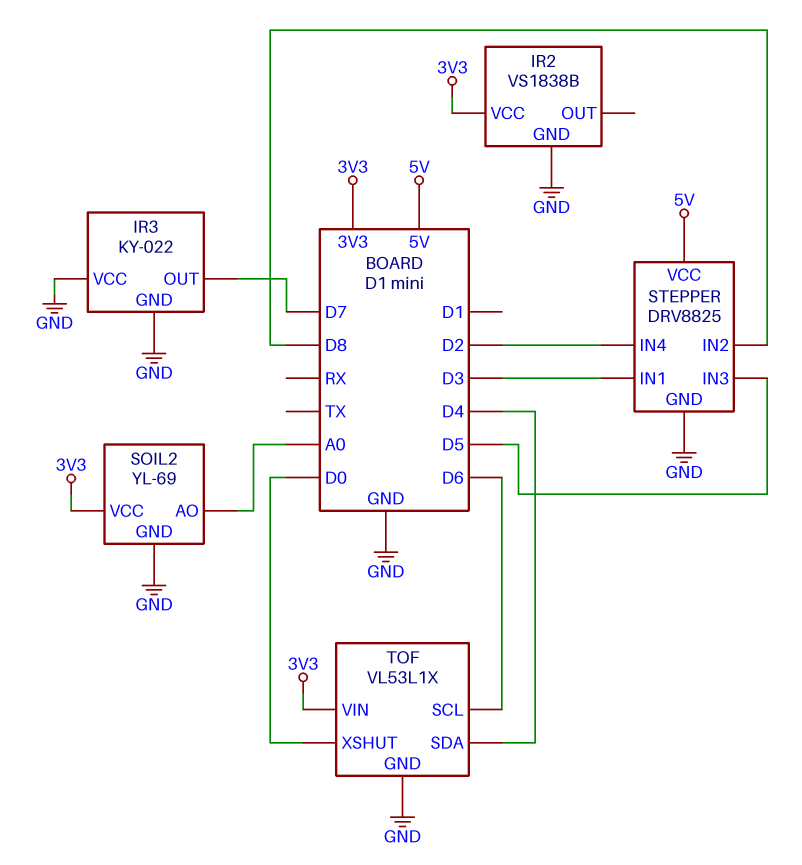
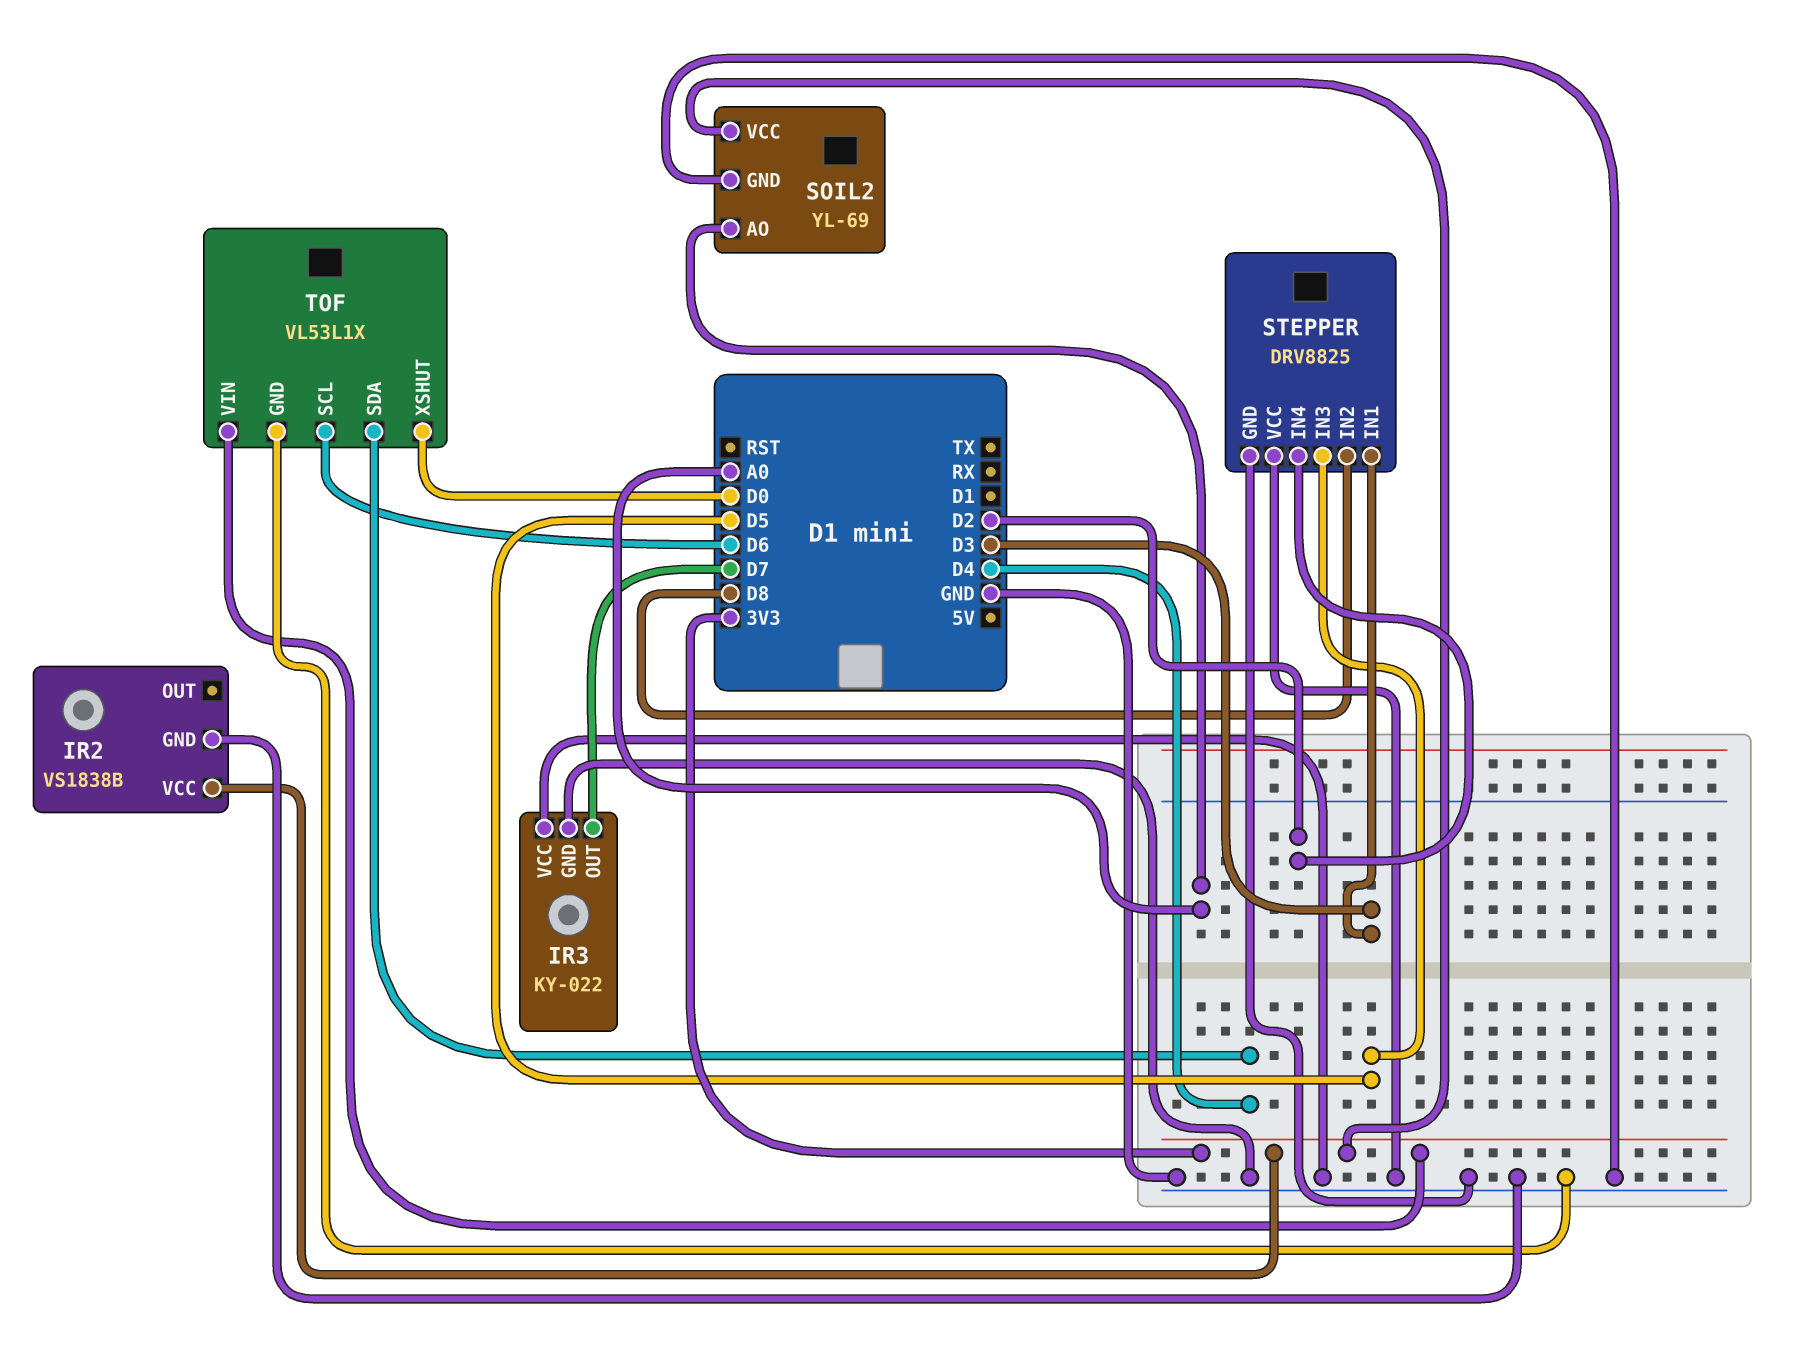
STEPPER pin VCC: 5V -> GND

